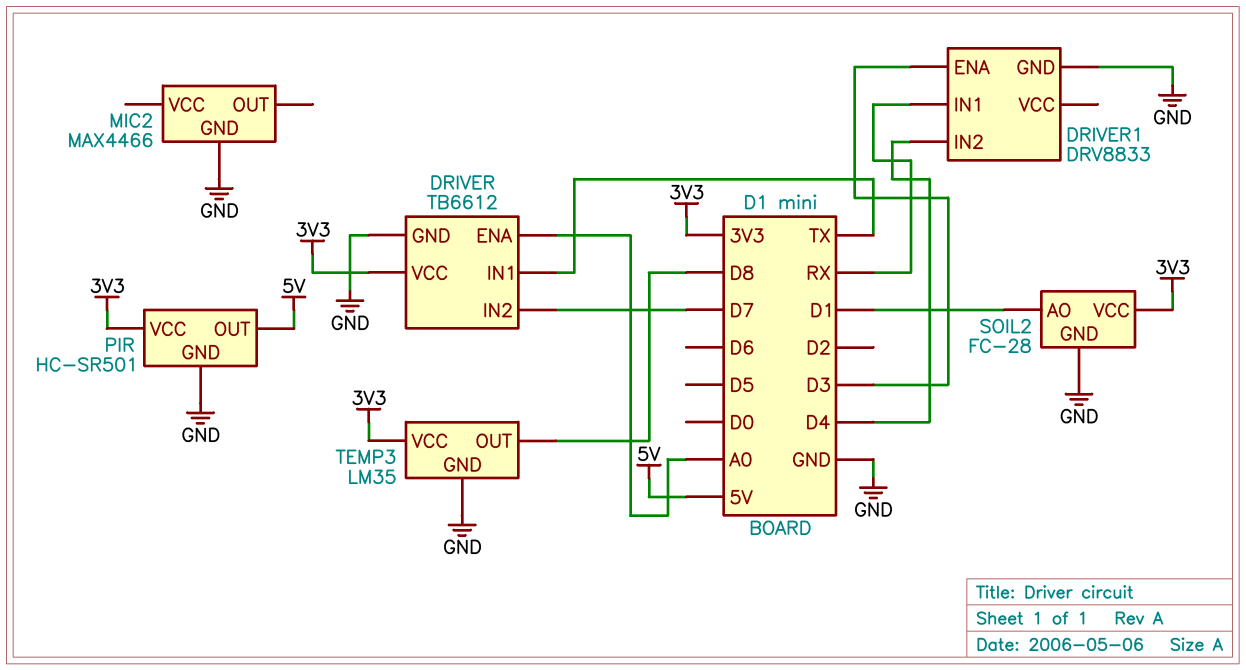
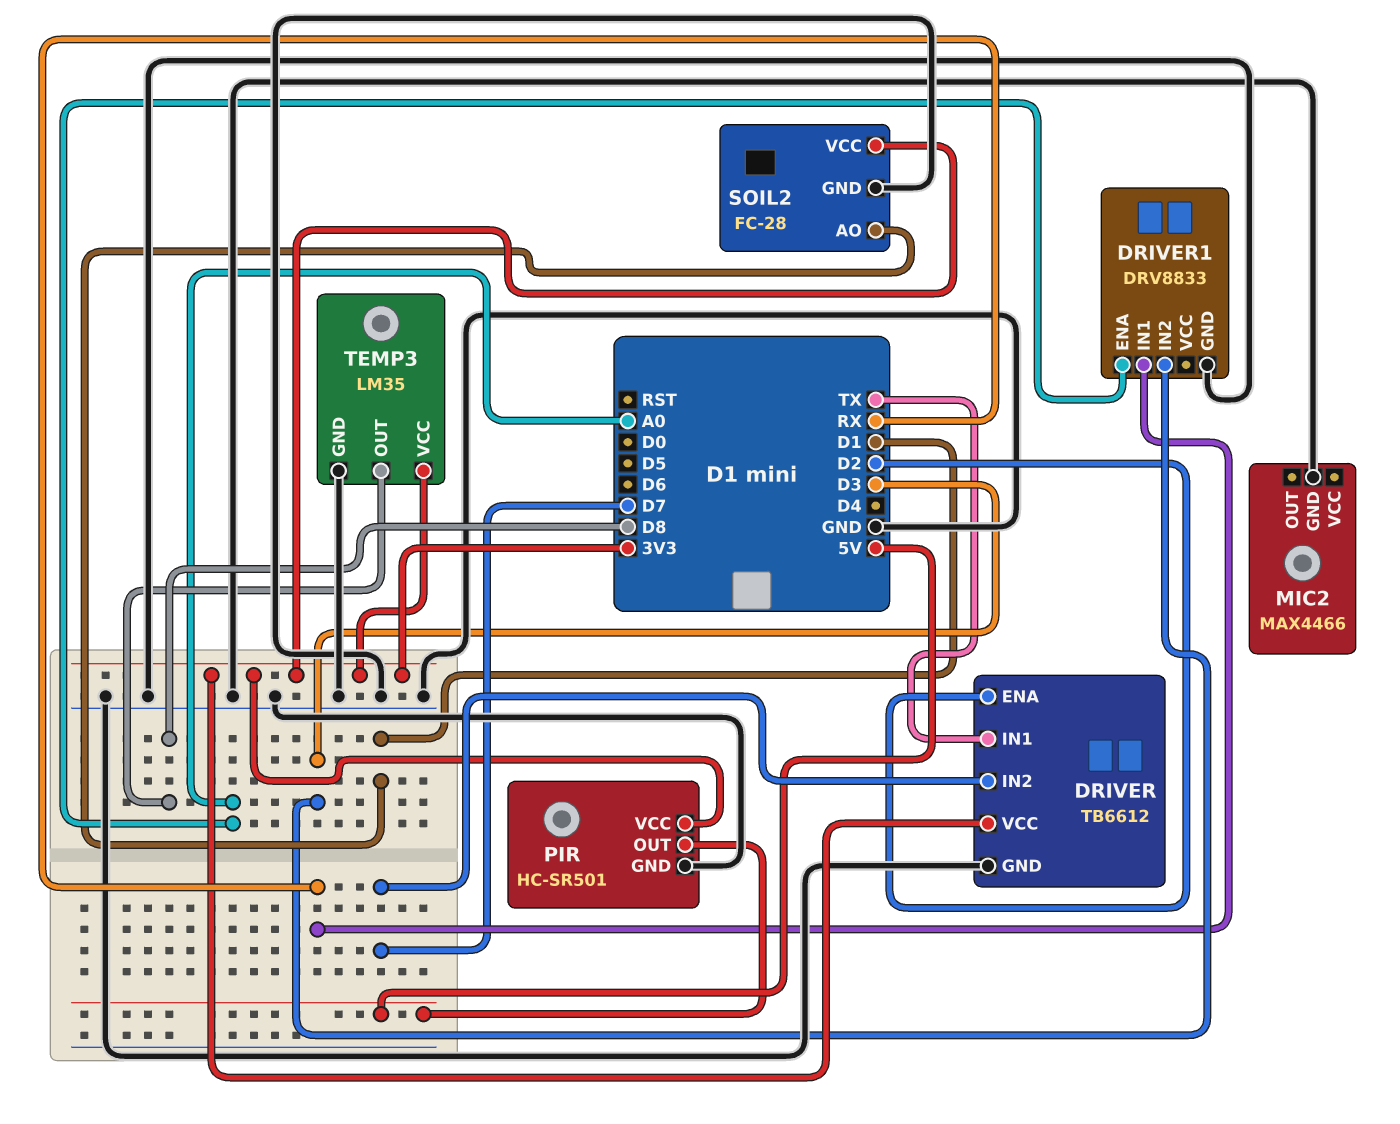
DRIVER pin ENA: A0 -> D2
DRIVER1 pin ENA: D3 -> A0
DRIVER1 pin IN2: D4 -> D3

